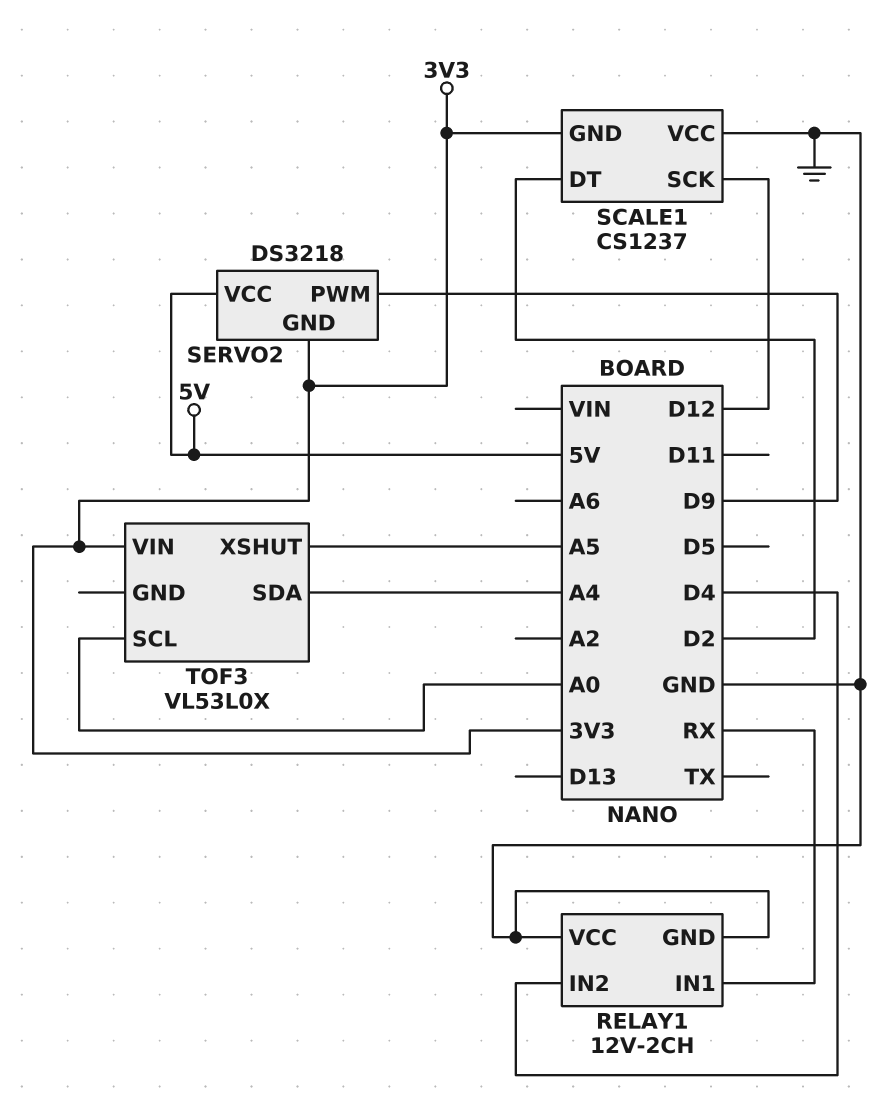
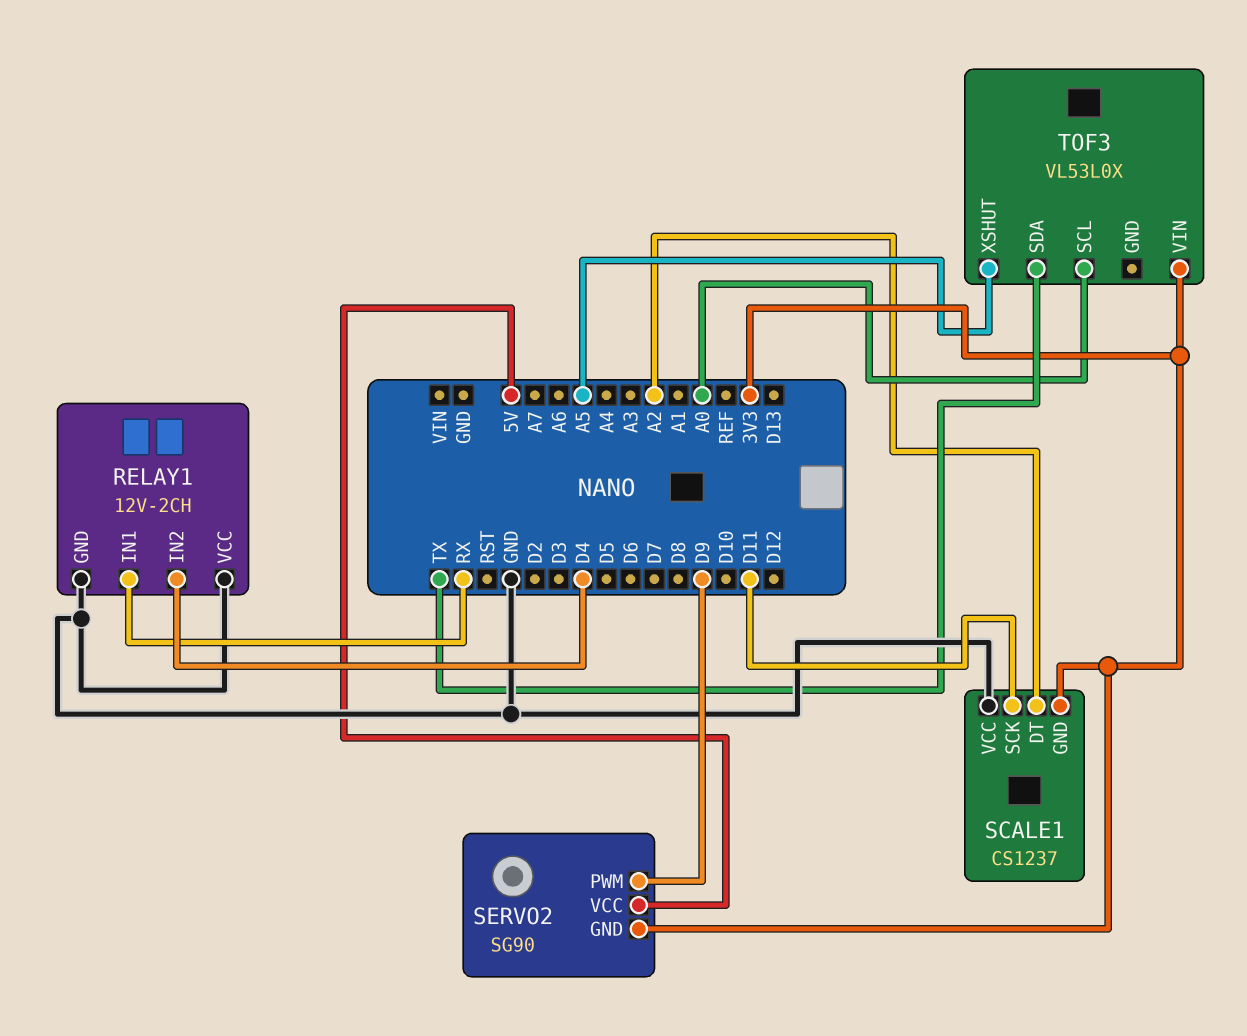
SCALE1 pin DT: D2 -> A2
SCALE1 pin SCK: D12 -> D11
SERVO2: DS3218 -> SG90
TOF3 pin SDA: A4 -> TX

